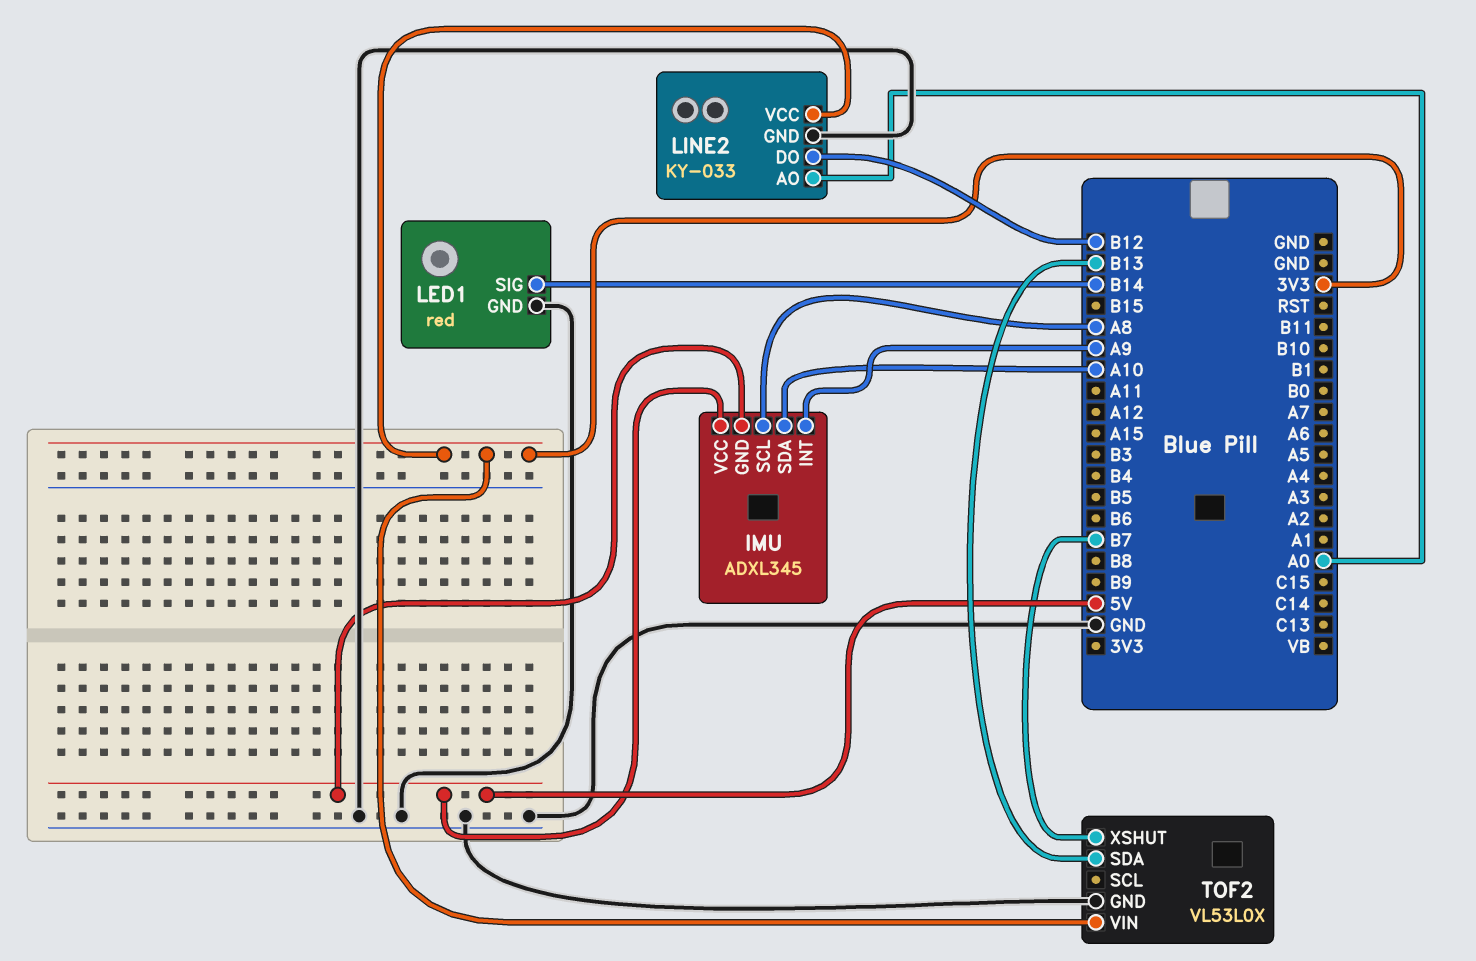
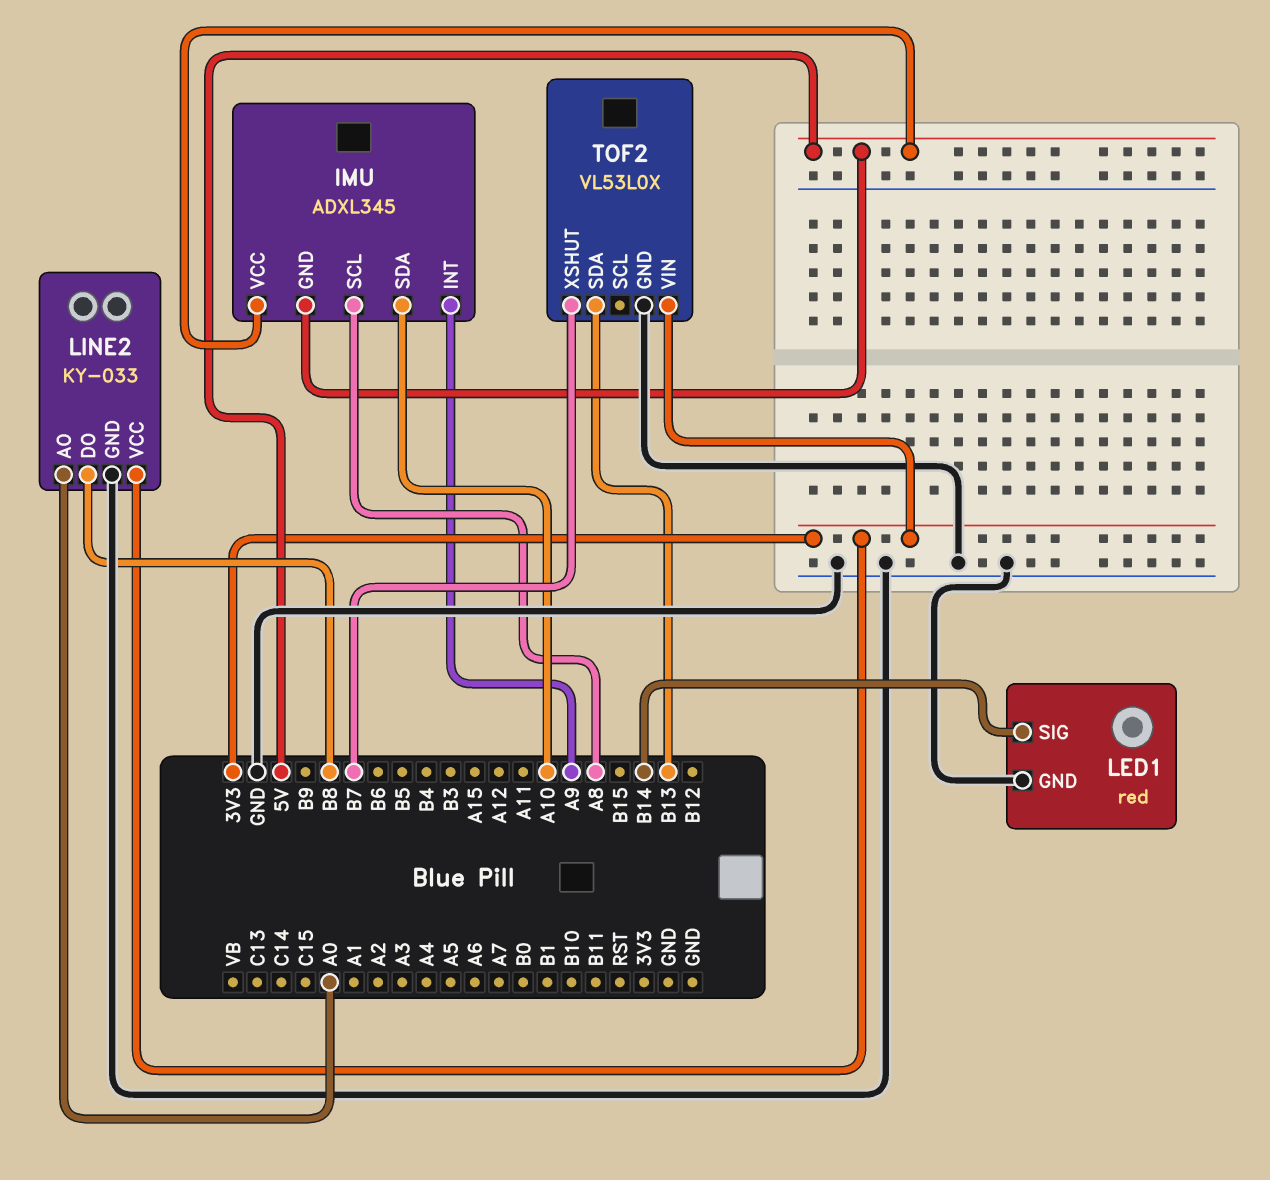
LINE2 pin DO: B12 -> B8

